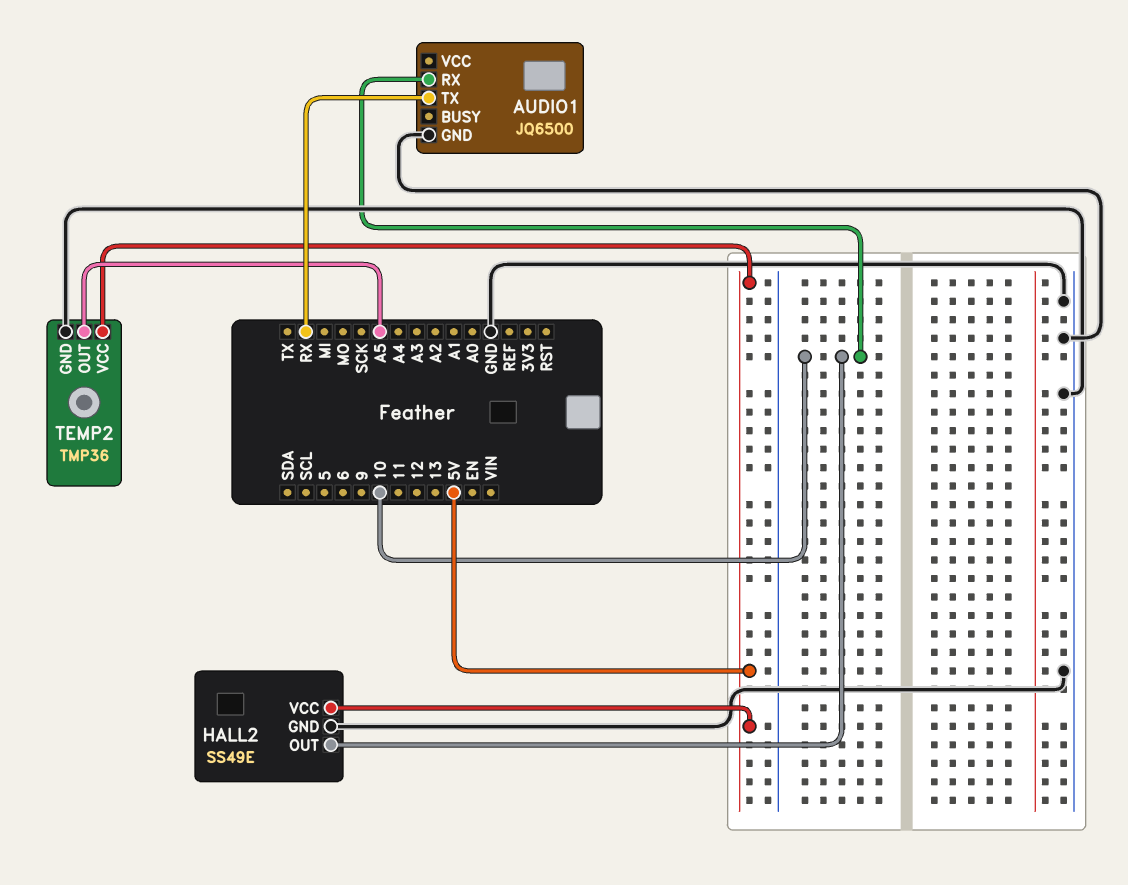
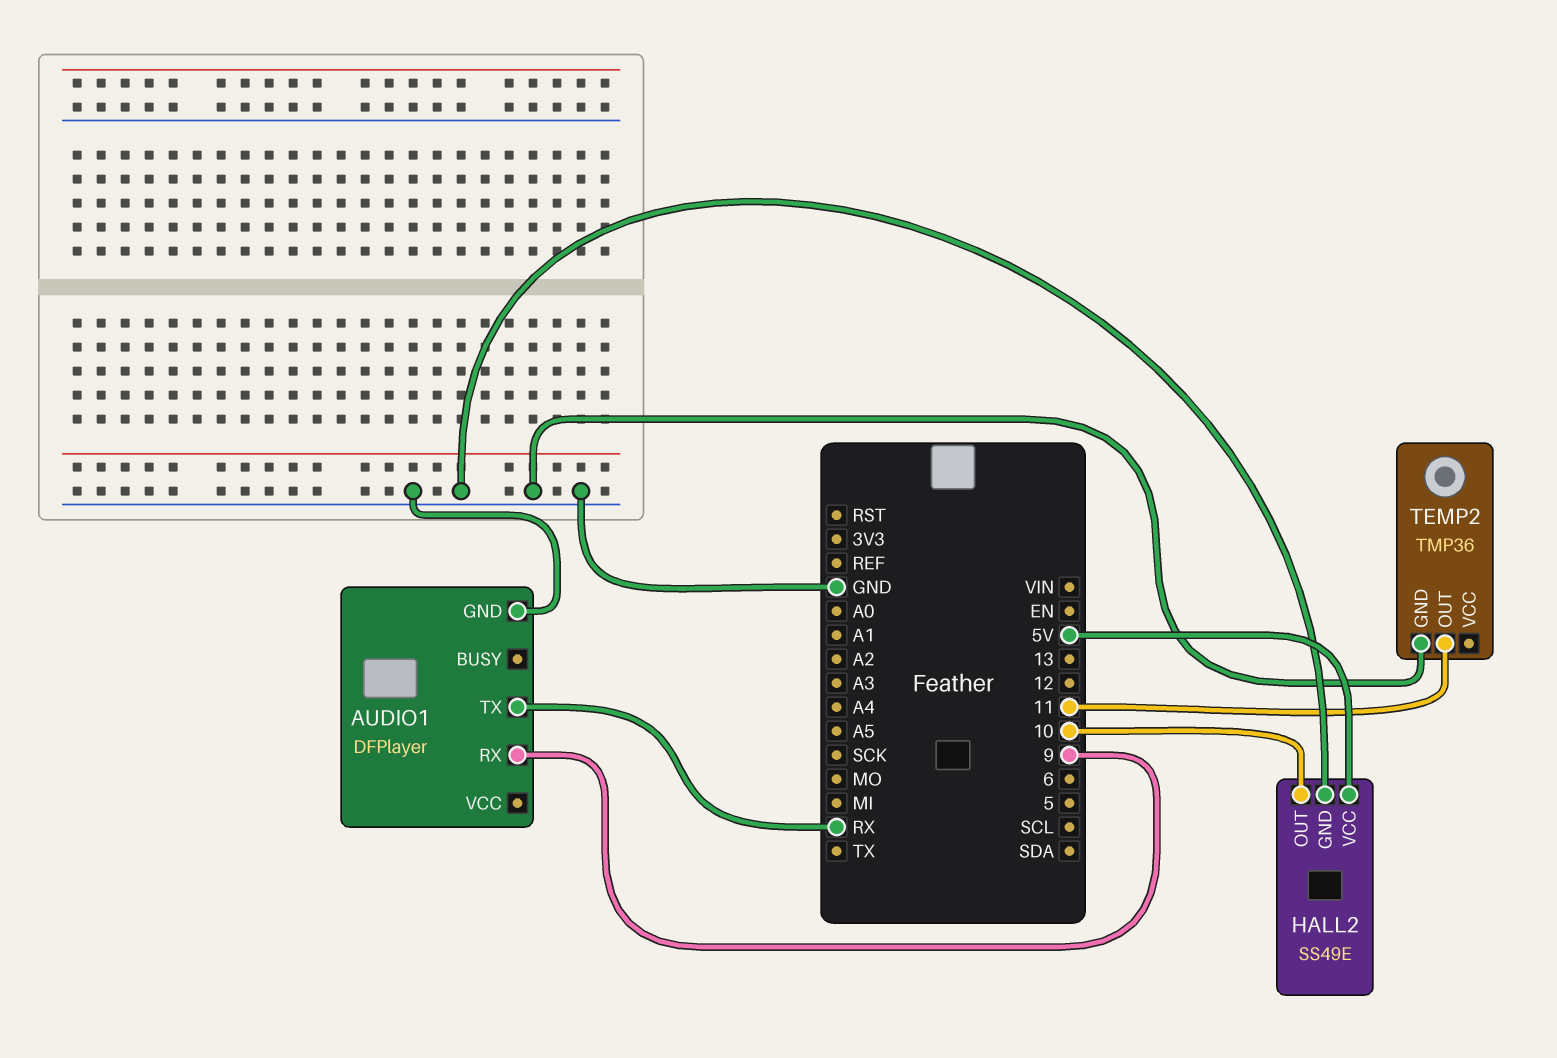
AUDIO1: JQ6500 -> DFPlayer
AUDIO1 pin RX: 10 -> 9
TEMP2 pin OUT: A5 -> 11
TEMP2 pin VCC: 5V -> none

